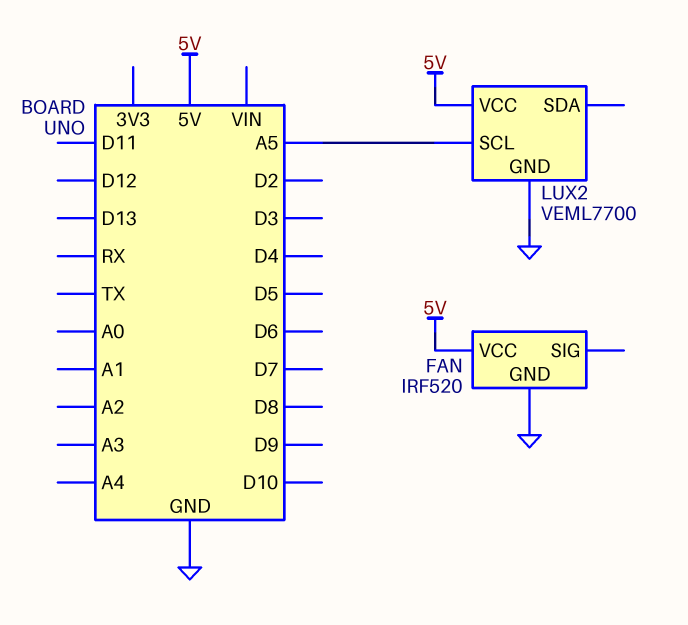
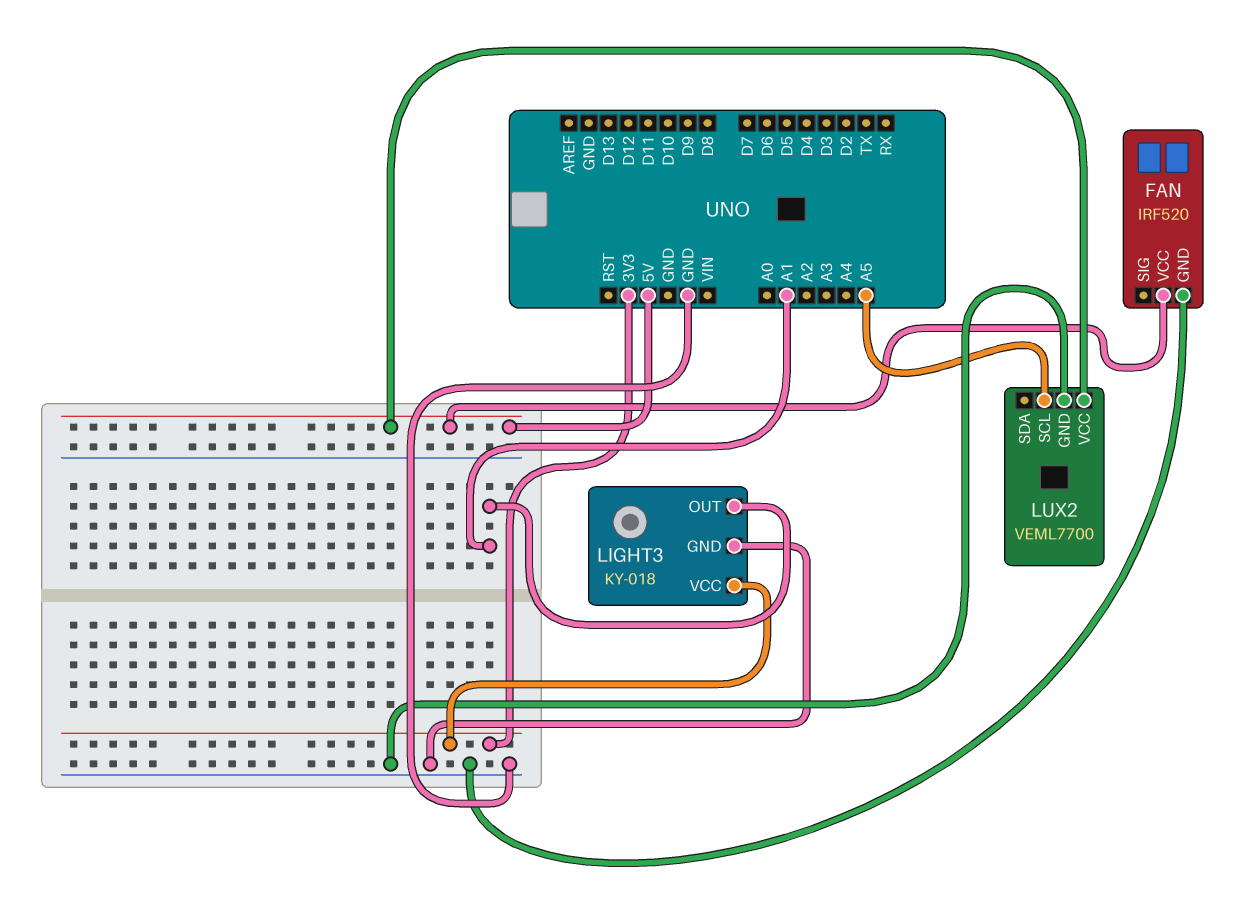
LIGHT3: none -> KY-018
LIGHT3 pin GND: none -> GND
LIGHT3 pin OUT: none -> A1
LIGHT3 pin VCC: none -> 3V3

